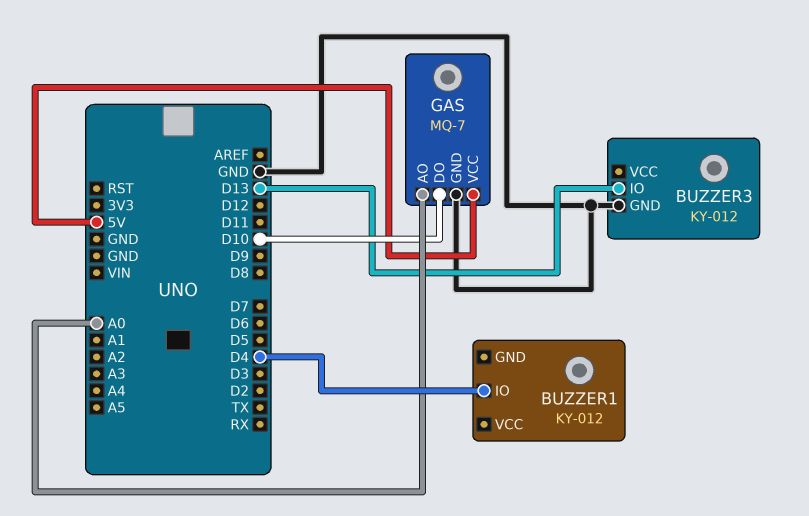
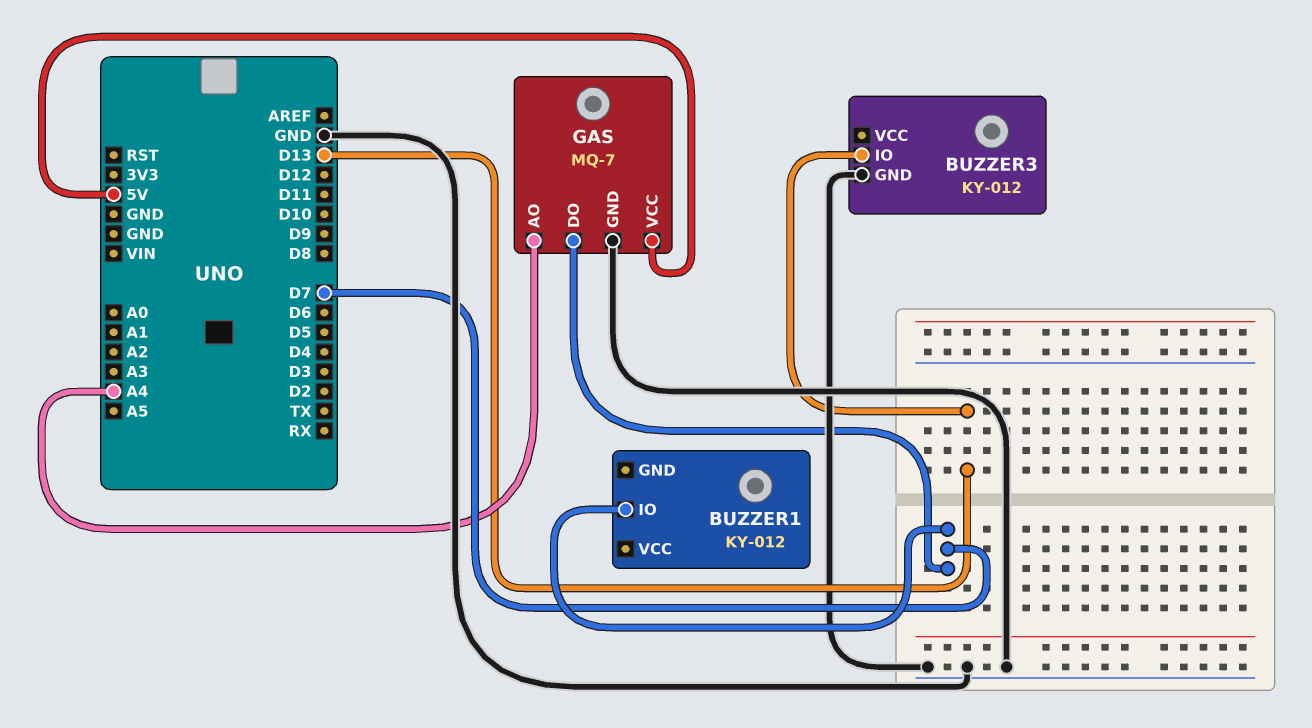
BUZZER1 pin IO: D4 -> D7
GAS pin AO: A0 -> A4
GAS pin DO: D10 -> D7

